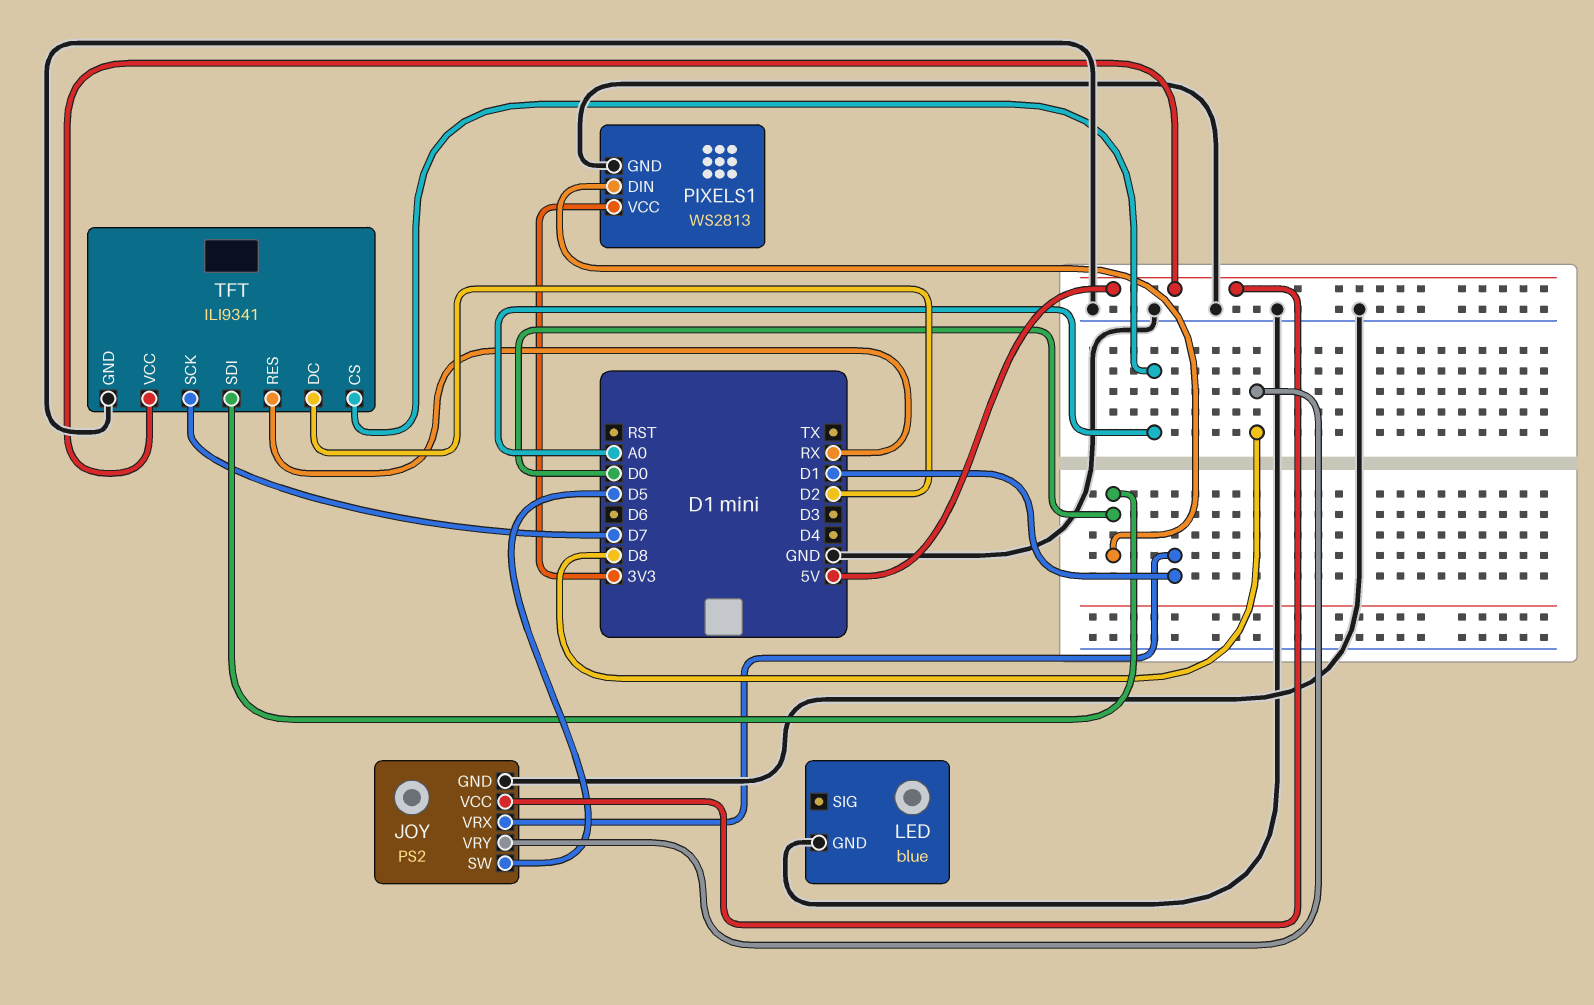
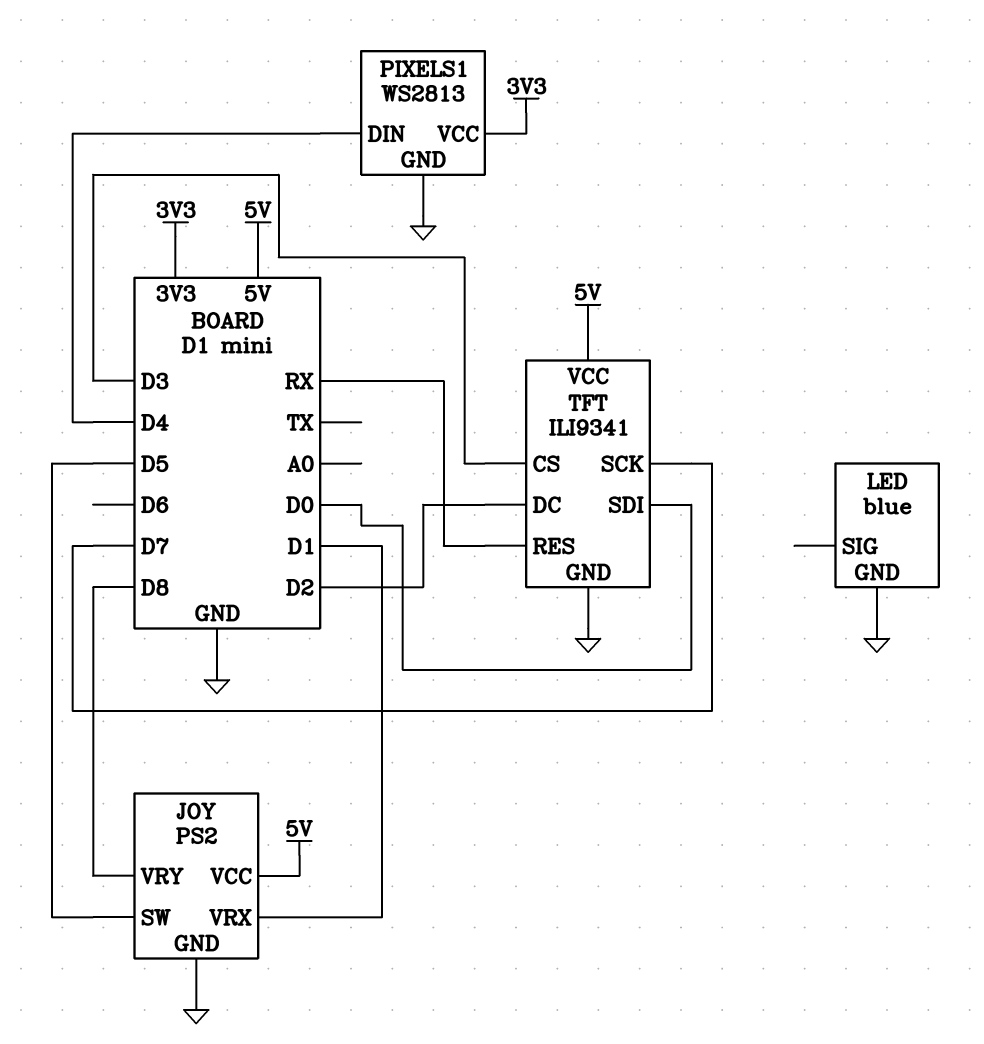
PIXELS1 pin DIN: D0 -> D4
TFT pin CS: A0 -> D3

